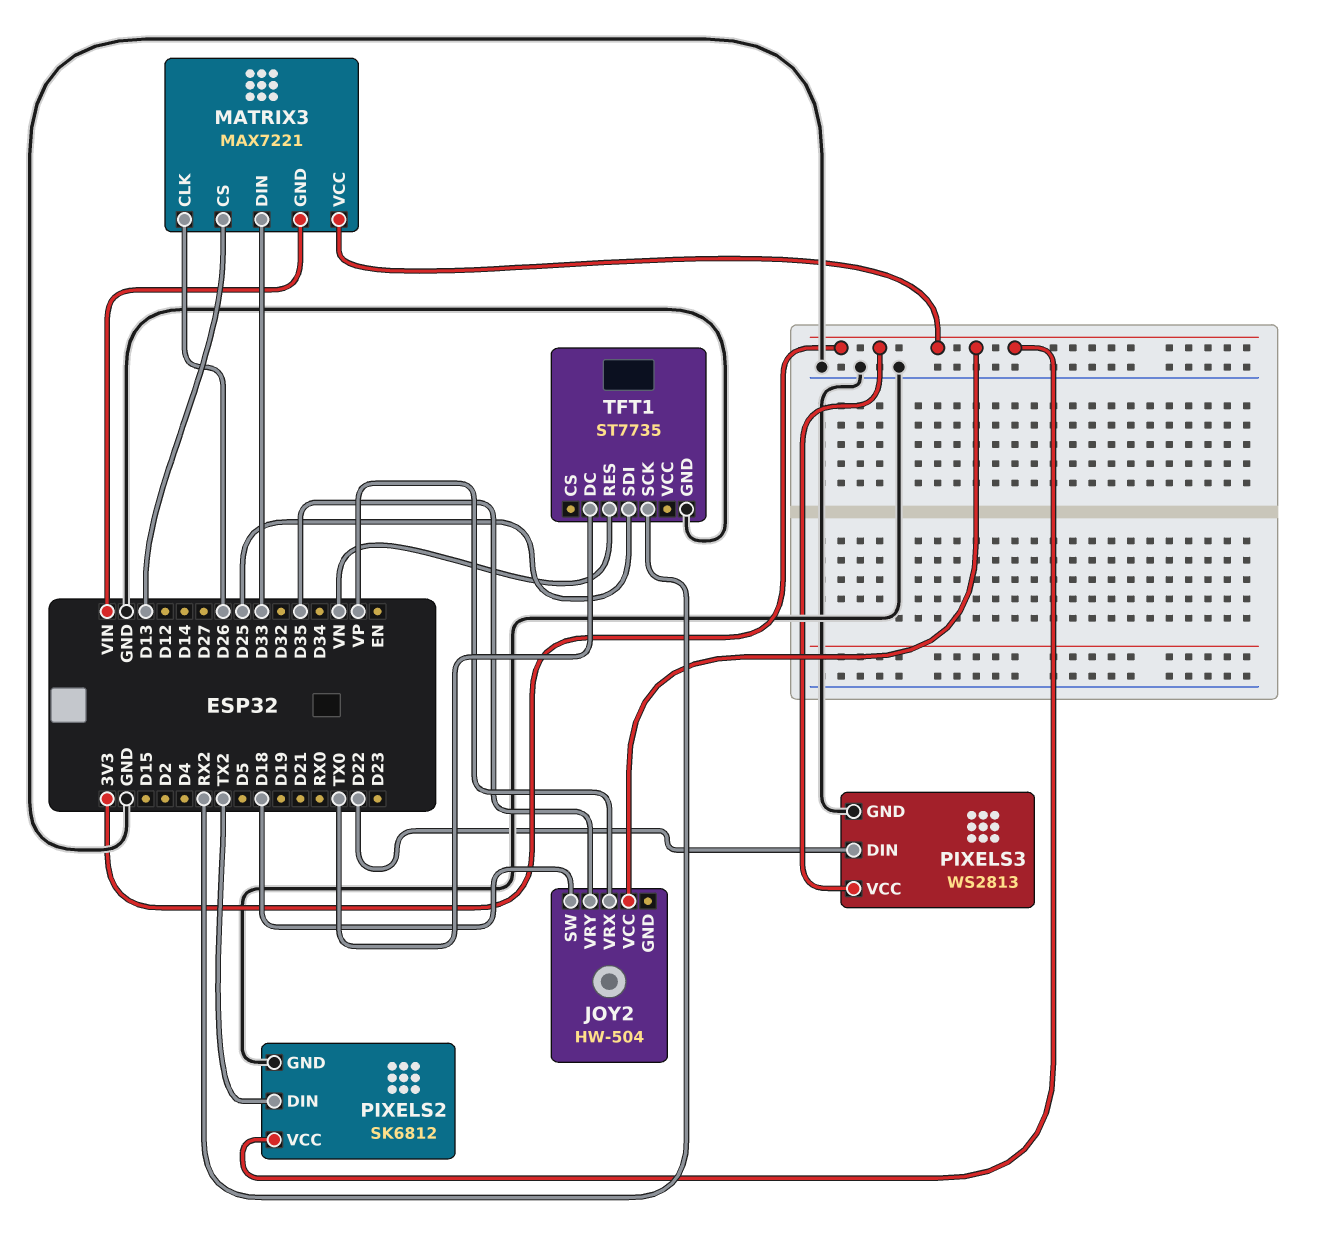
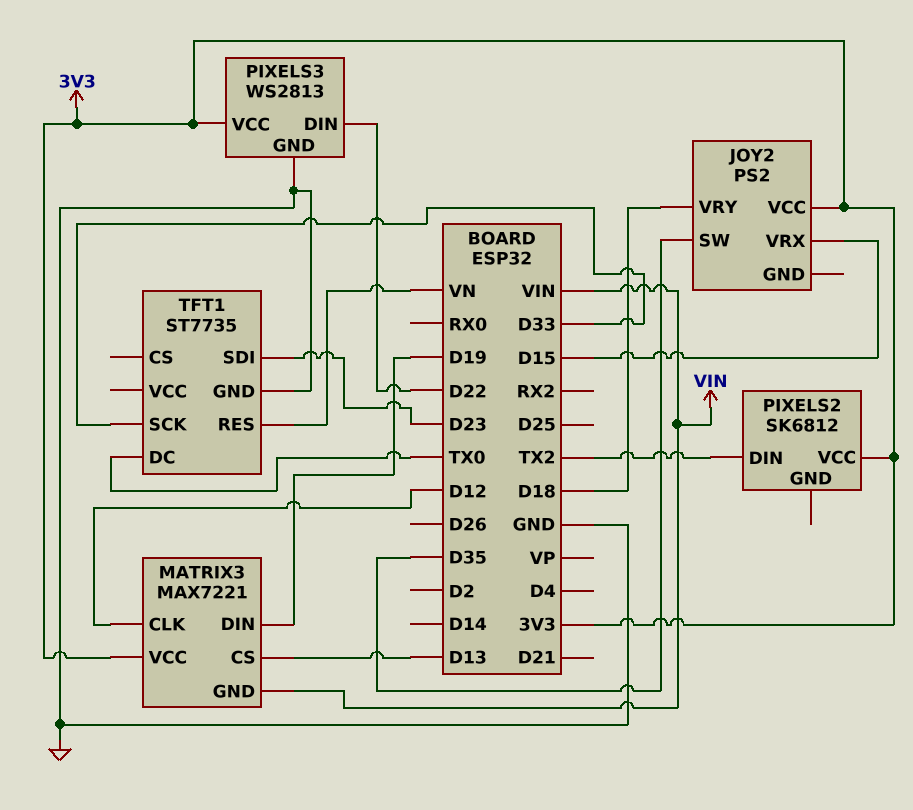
JOY2: HW-504 -> PS2
JOY2 pin SW: D18 -> D35
JOY2 pin VRX: VP -> D15
JOY2 pin VRY: D35 -> D18
MATRIX3 pin CLK: D26 -> D12
MATRIX3 pin DIN: D33 -> D19
PIXELS2 pin GND: GND -> none
TFT1 pin SCK: RX2 -> D33
TFT1 pin SDI: D25 -> D23

